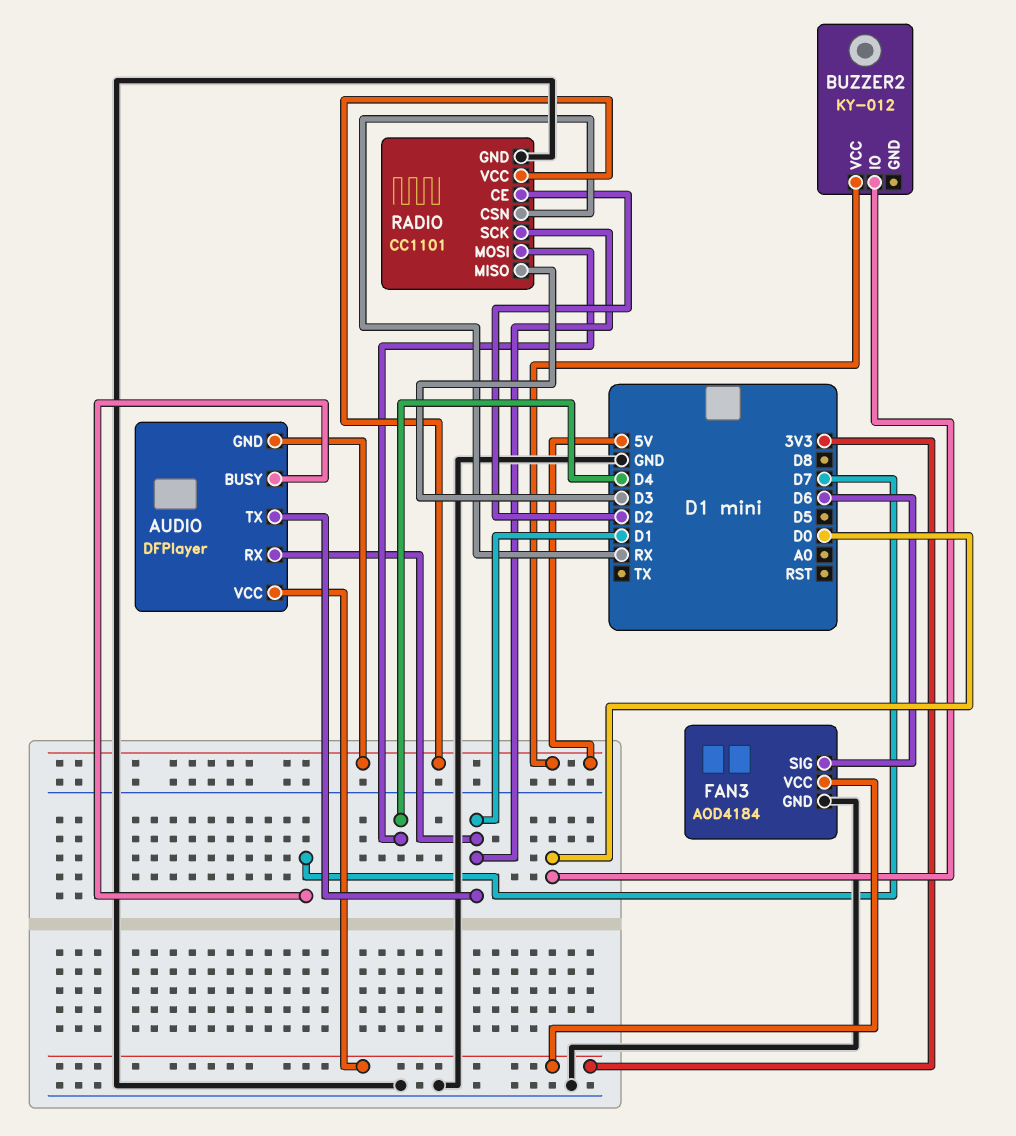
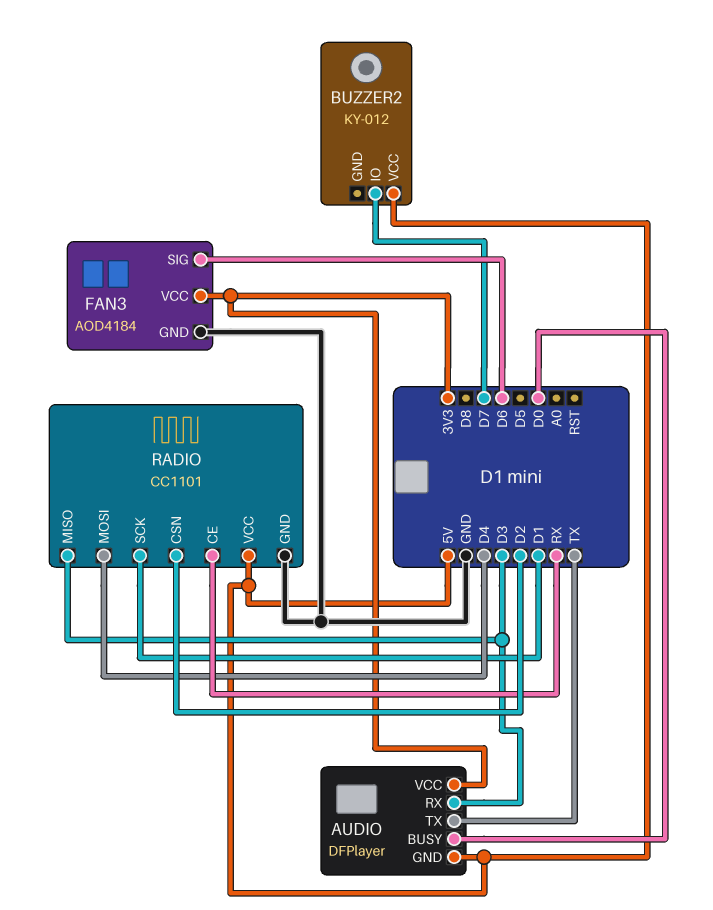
AUDIO pin BUSY: D7 -> D0
AUDIO pin RX: D1 -> D3
AUDIO pin TX: D1 -> TX
BUZZER2 pin IO: D0 -> D7
RADIO pin CE: D2 -> RX
RADIO pin CSN: RX -> D2

